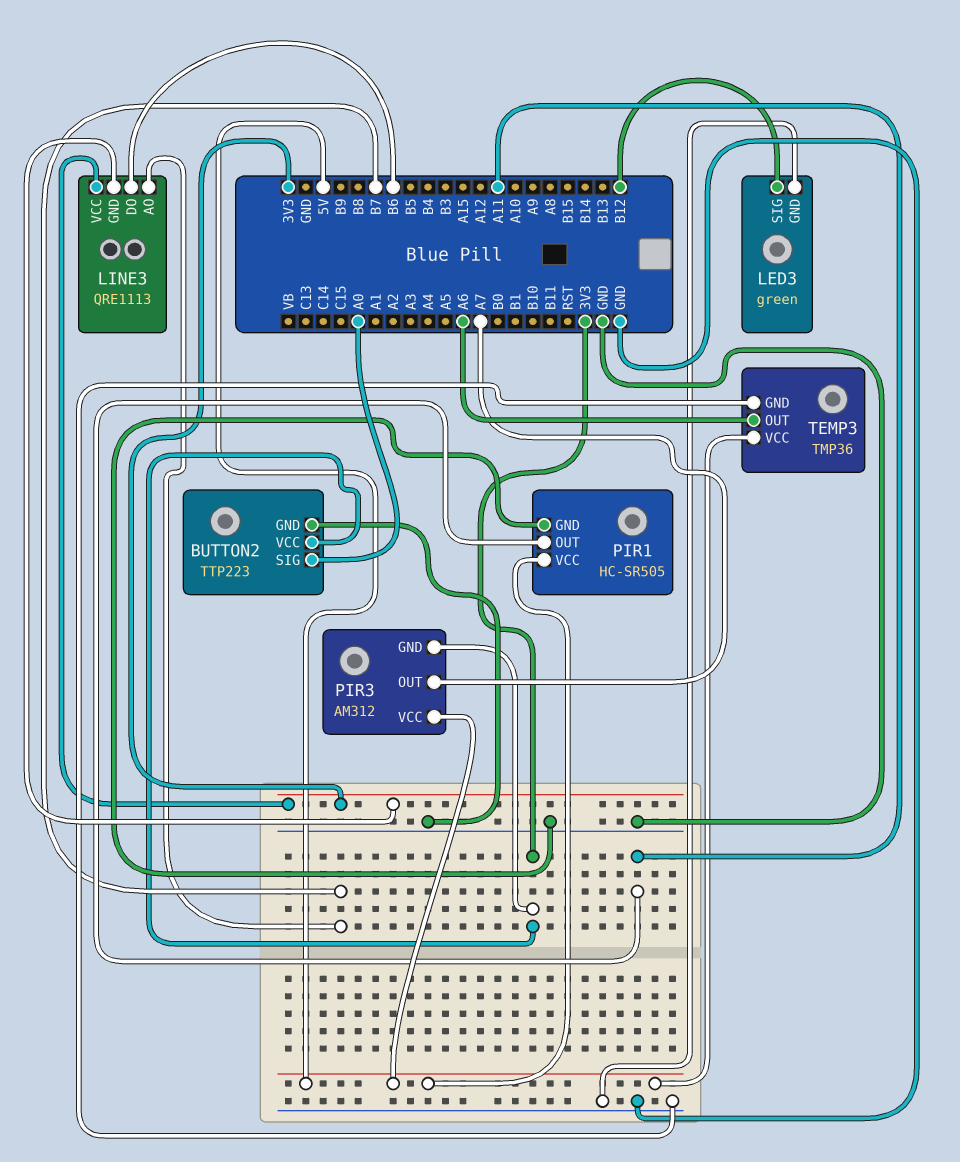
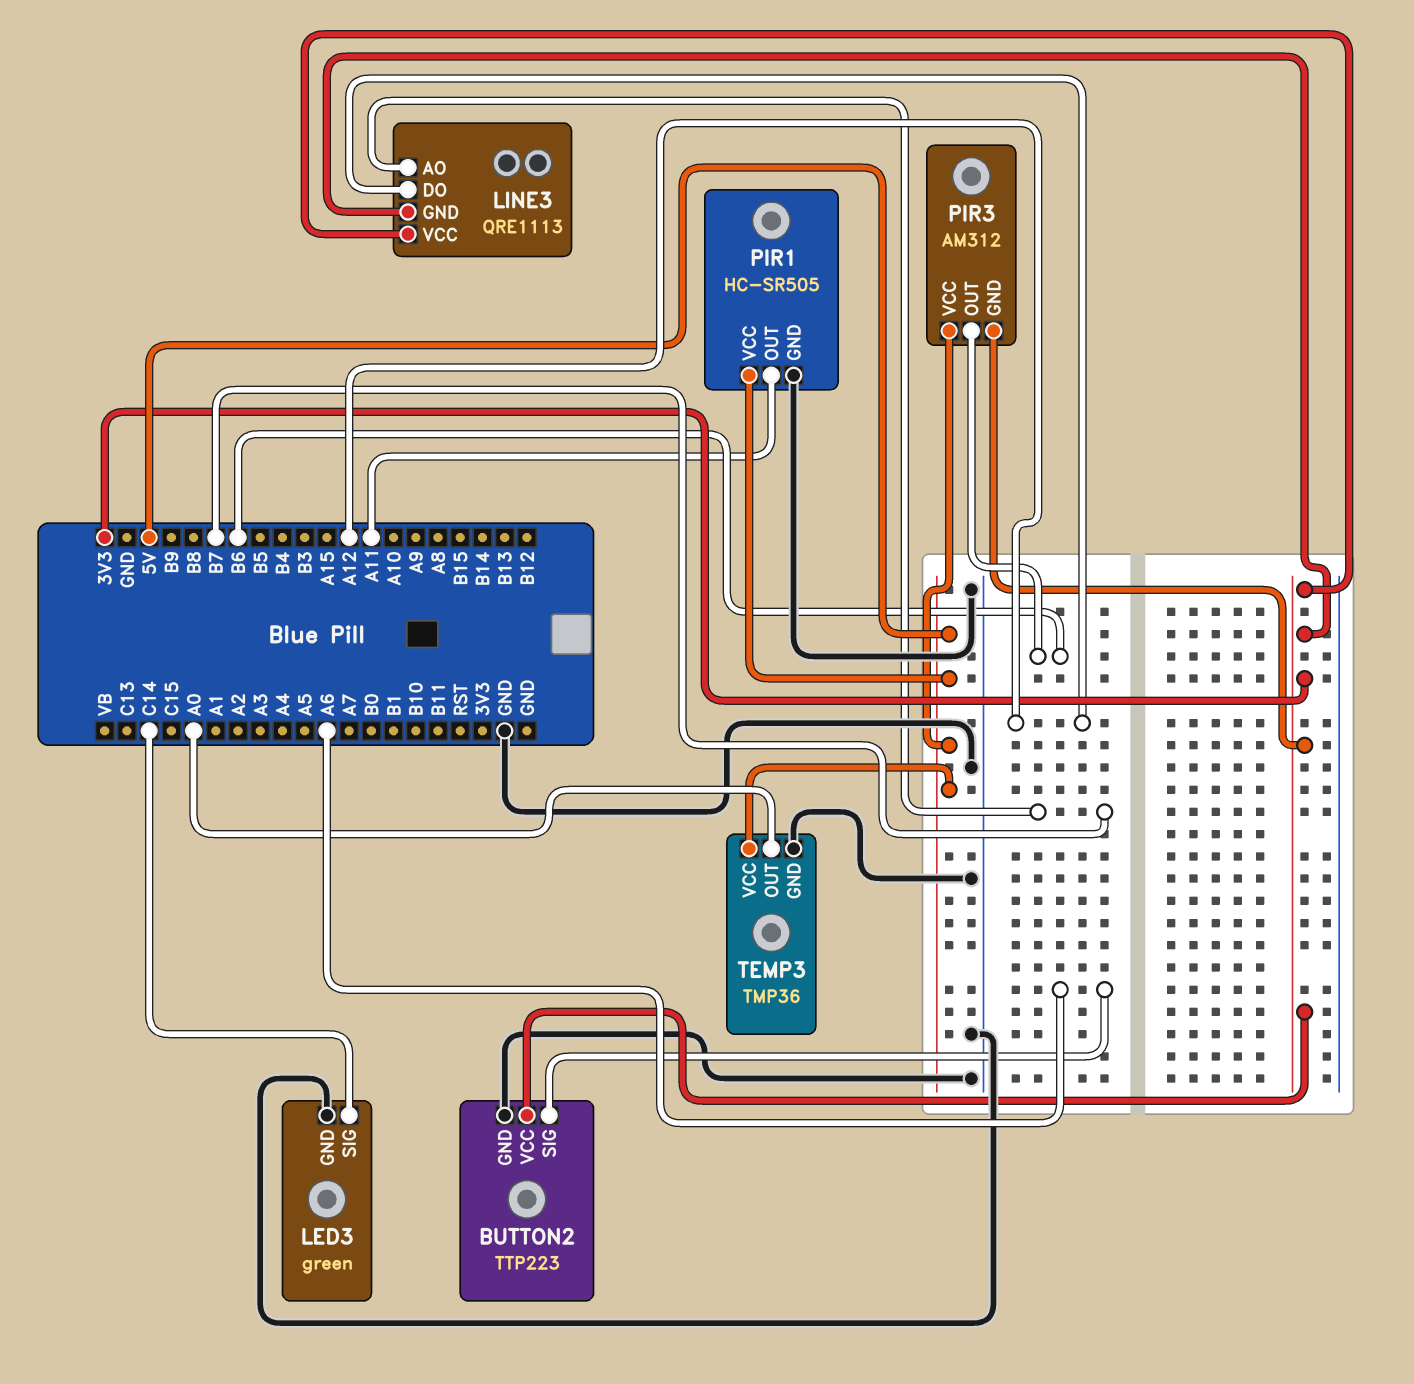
BUTTON2 pin SIG: A0 -> A6
LED3 pin SIG: B12 -> C14
LINE3 pin DO: B6 -> A12
PIR3 pin OUT: A7 -> B6
TEMP3 pin OUT: A6 -> A0

